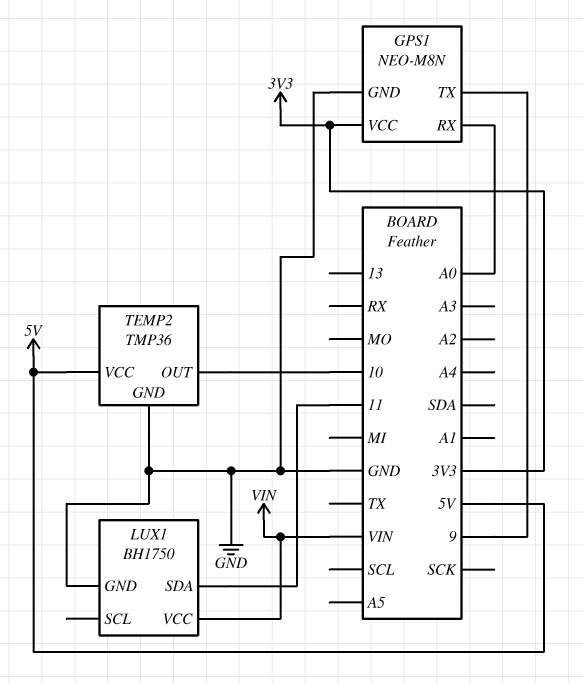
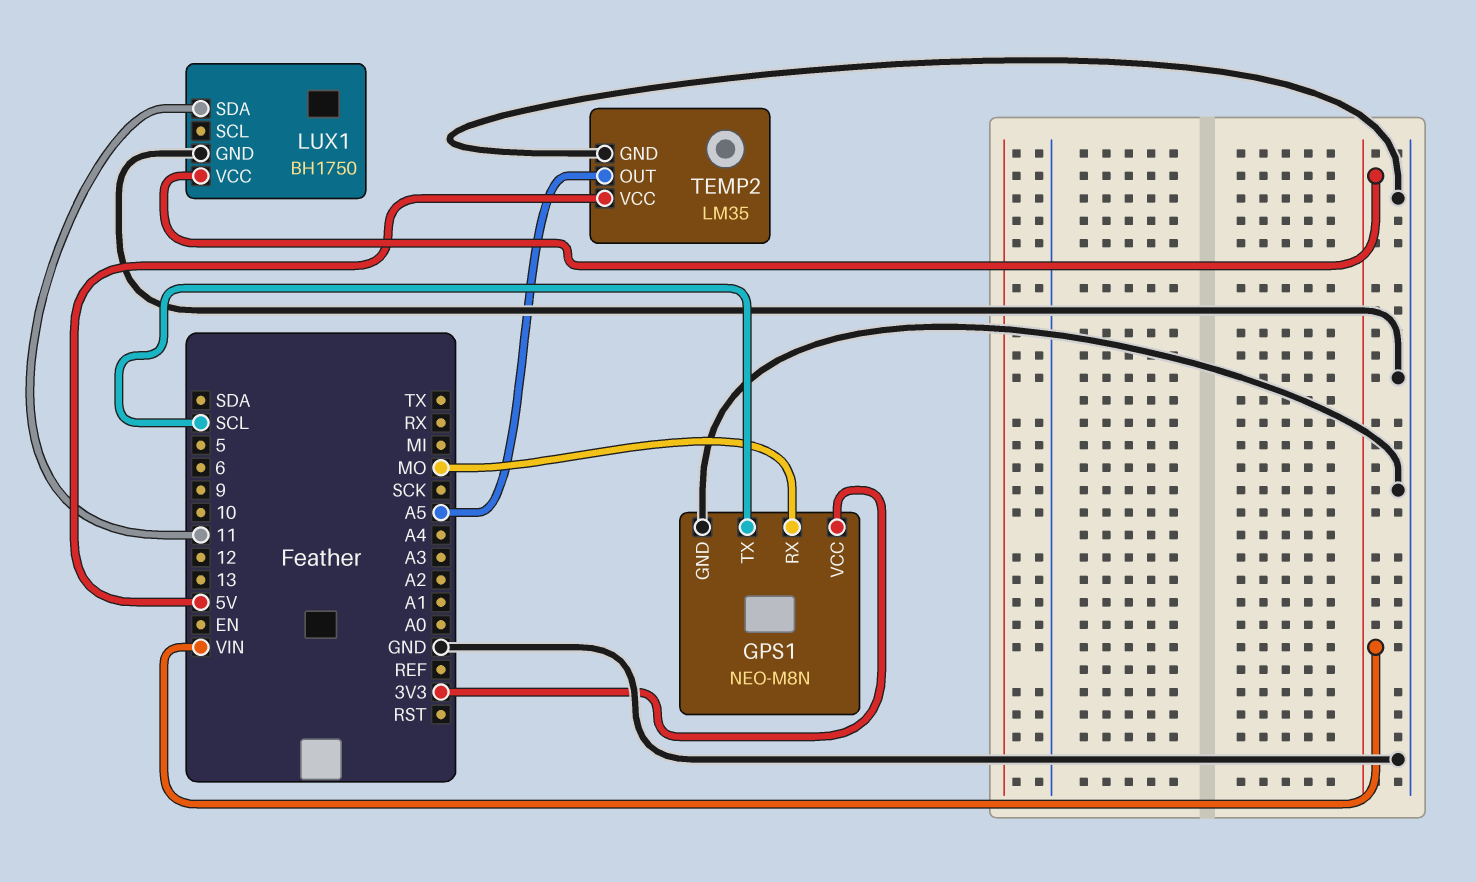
GPS1 pin RX: A0 -> MO
GPS1 pin TX: 9 -> SCL
TEMP2: TMP36 -> LM35
TEMP2 pin OUT: 10 -> A5

